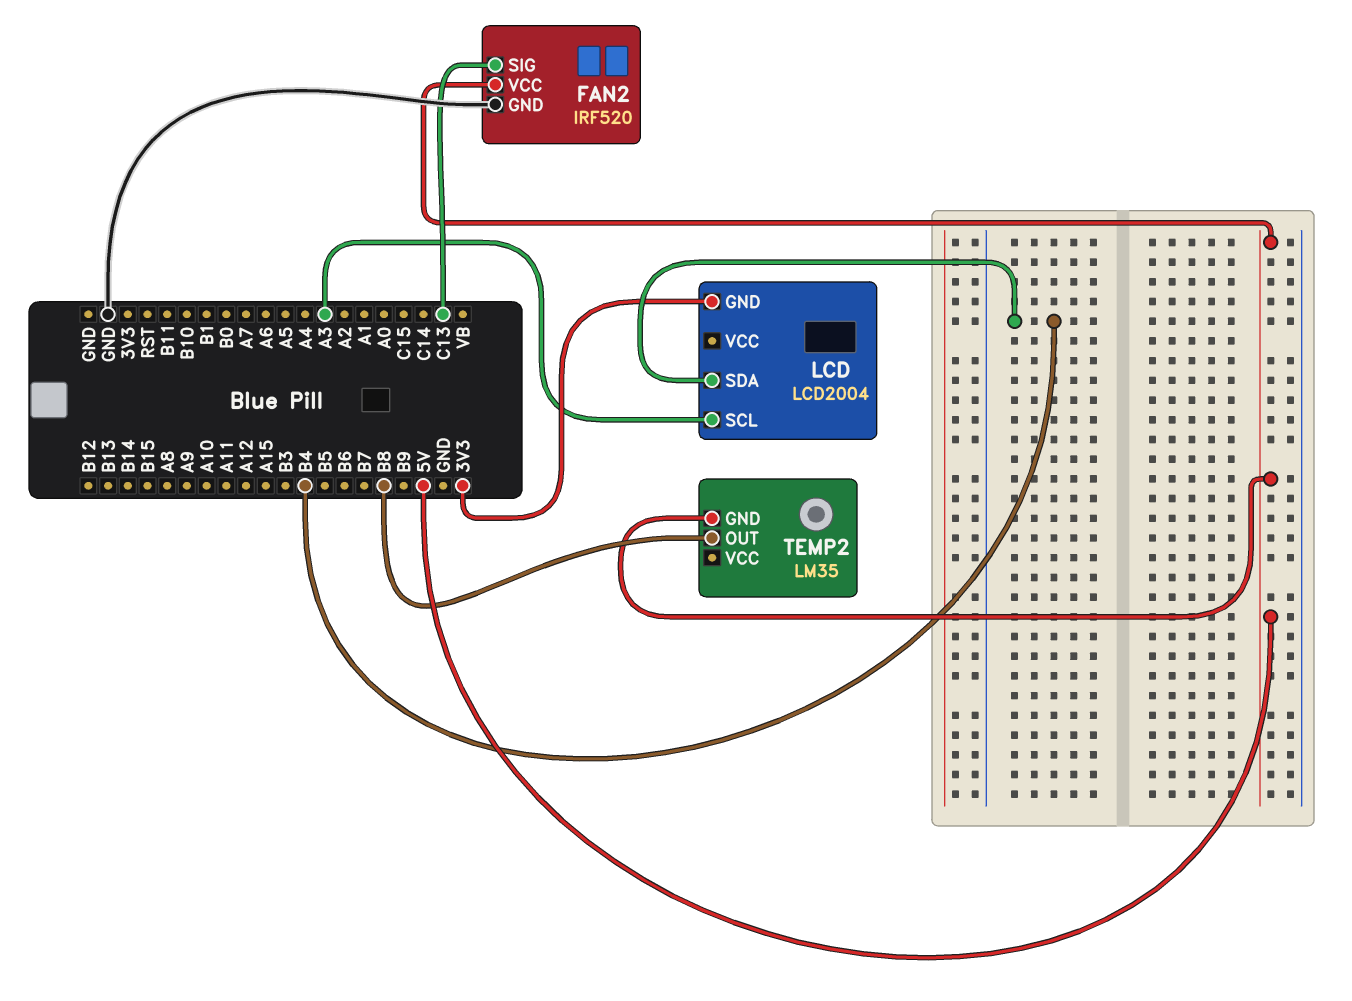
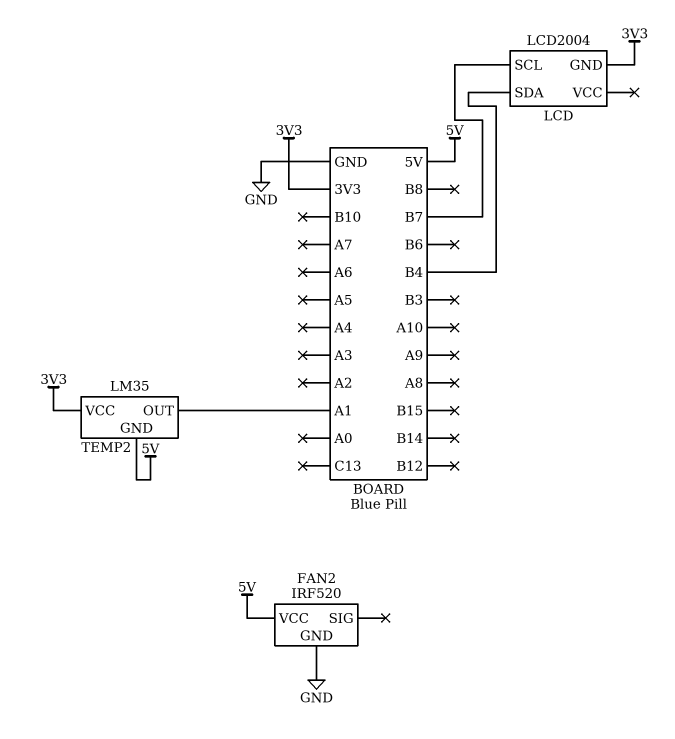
FAN2 pin SIG: C13 -> none
LCD pin SCL: A3 -> B7
TEMP2 pin OUT: B8 -> A1
TEMP2 pin VCC: none -> 3V3

